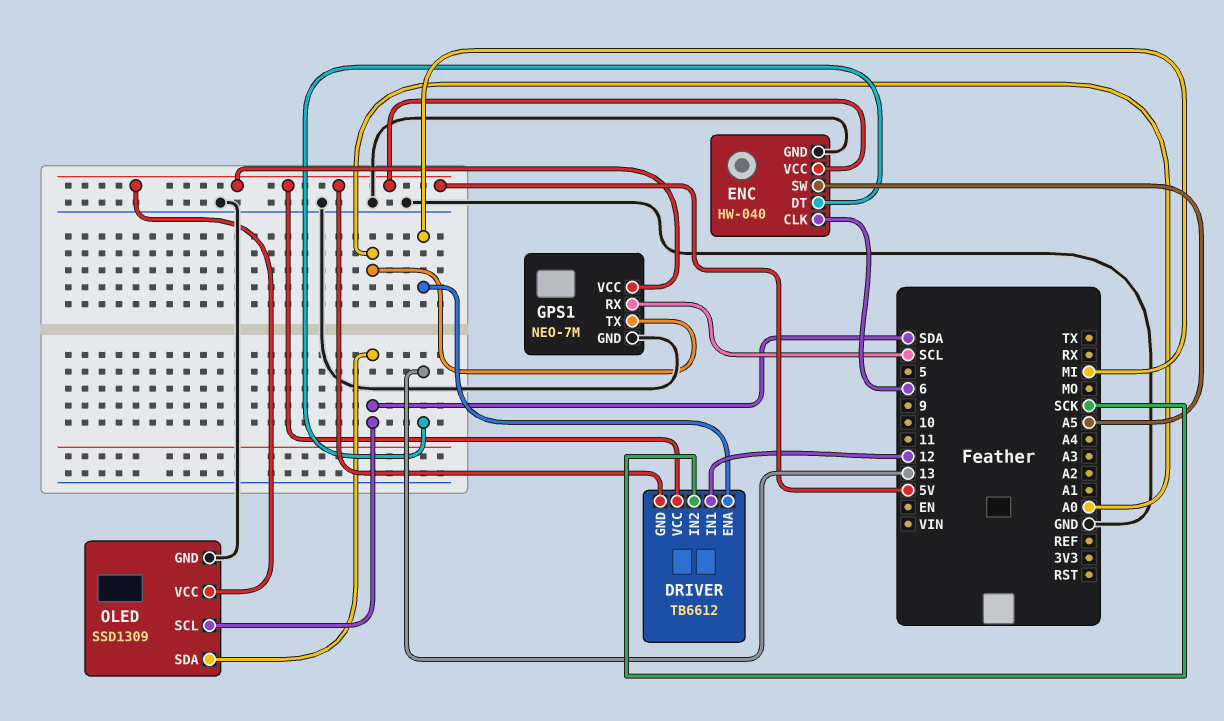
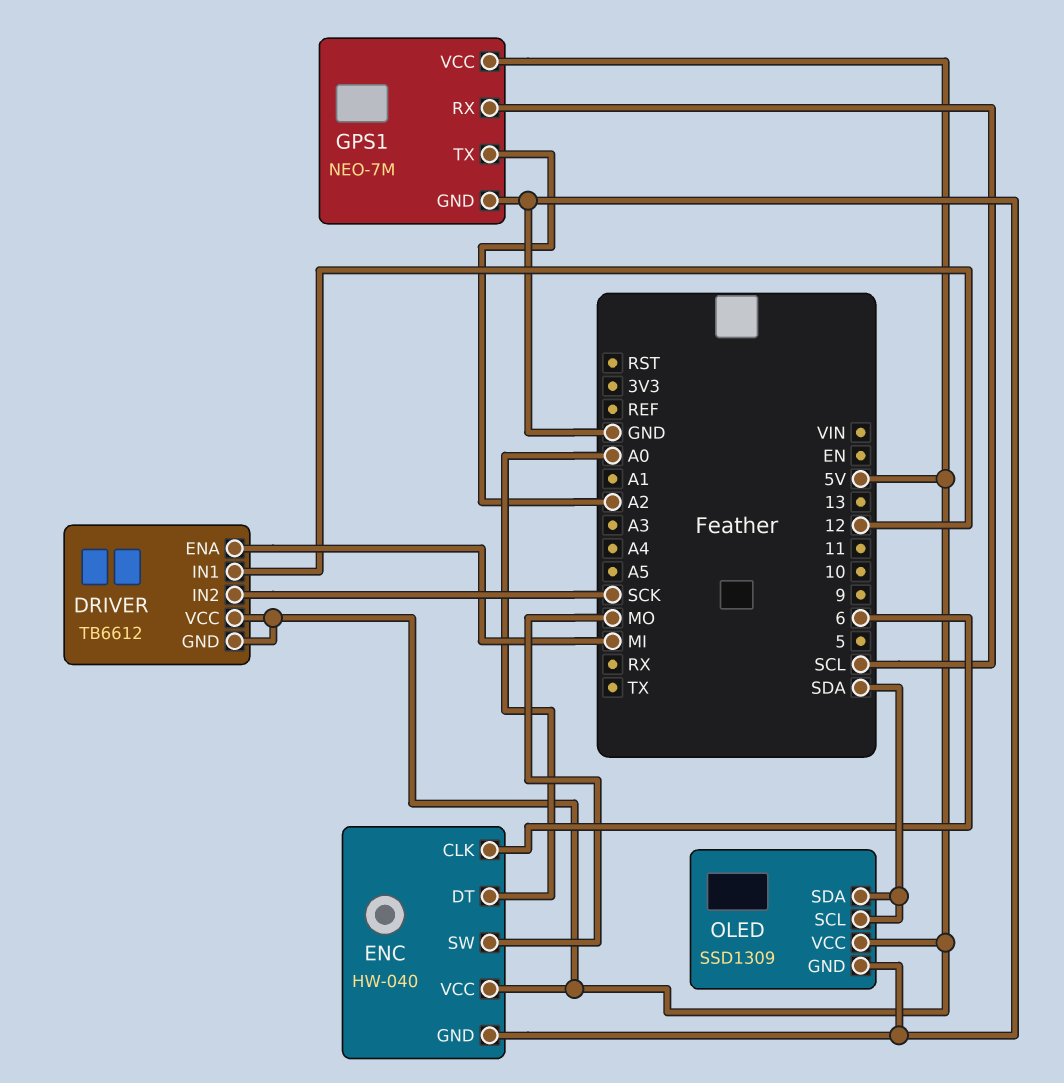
ENC pin DT: 13 -> A0
ENC pin SW: A5 -> MO
GPS1 pin TX: A0 -> A2

